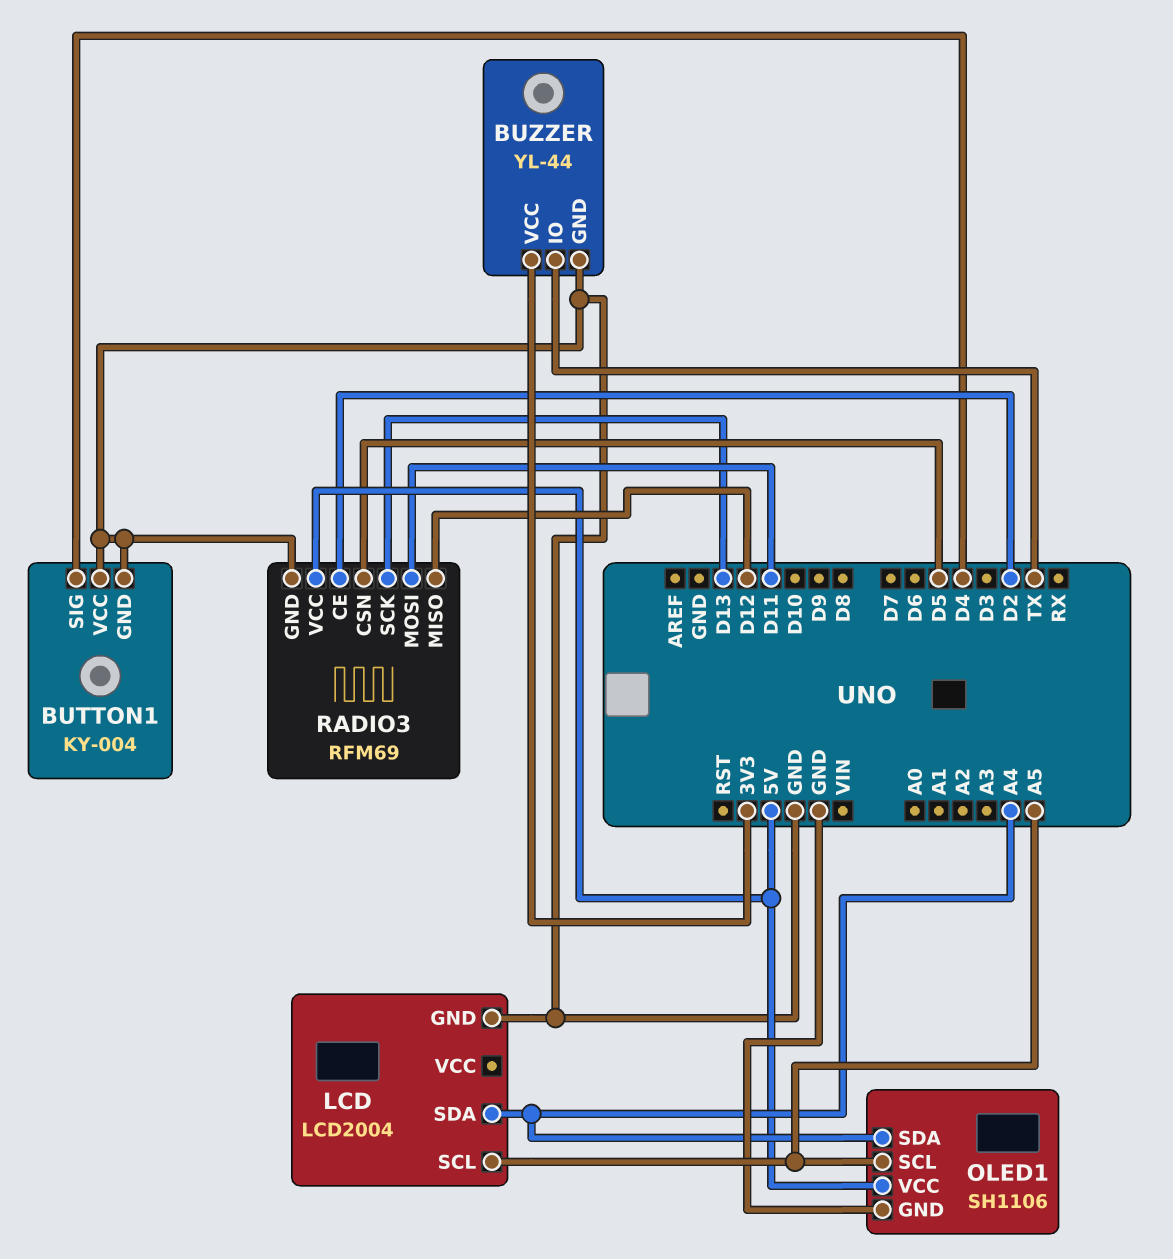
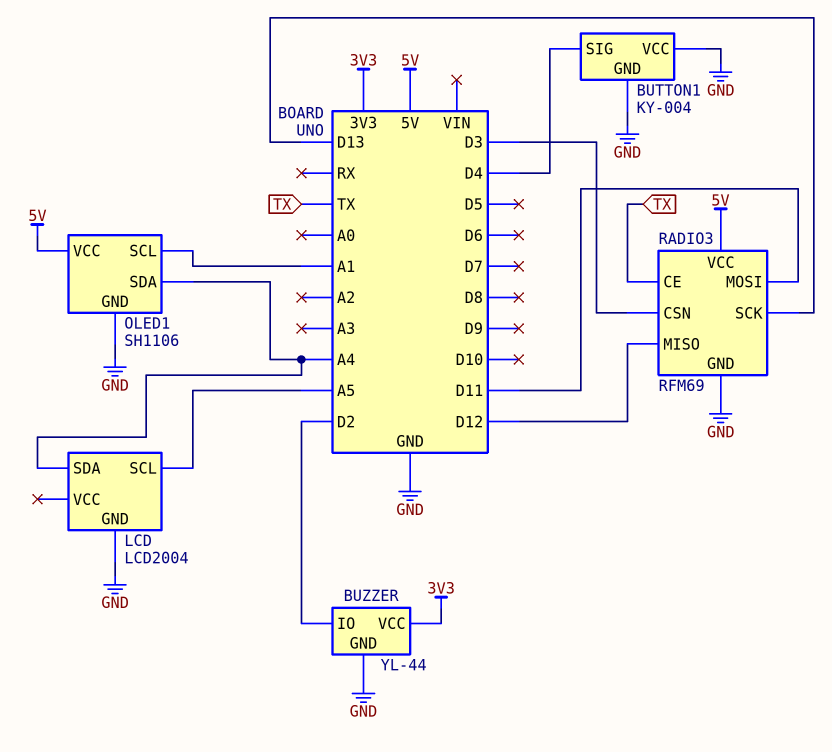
BUZZER pin IO: TX -> D2
OLED1 pin SCL: A5 -> A1
RADIO3 pin CE: D2 -> TX
RADIO3 pin CSN: D5 -> D3

